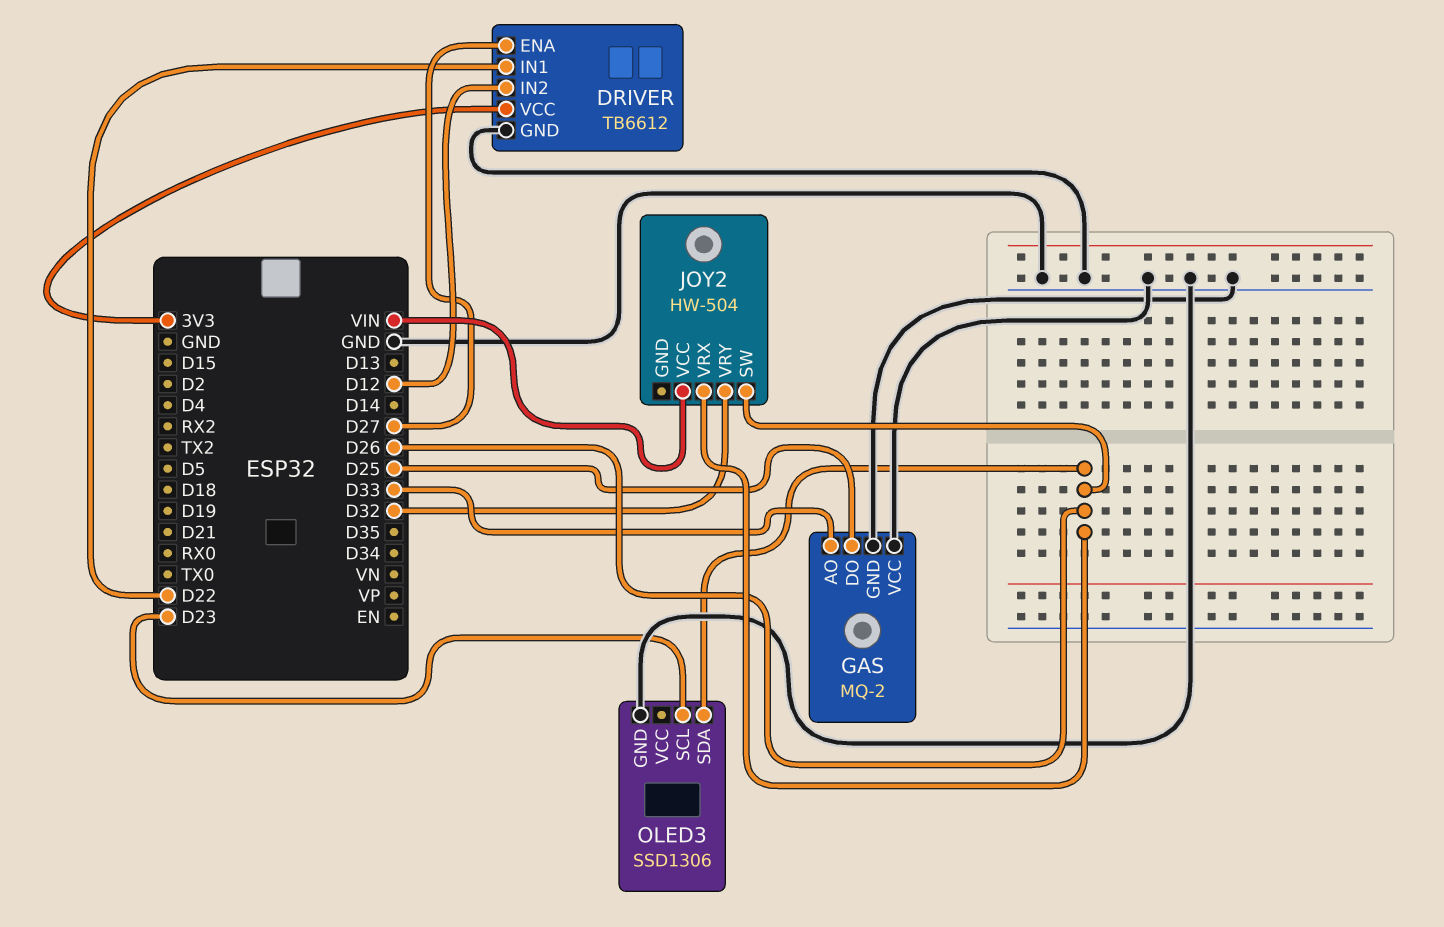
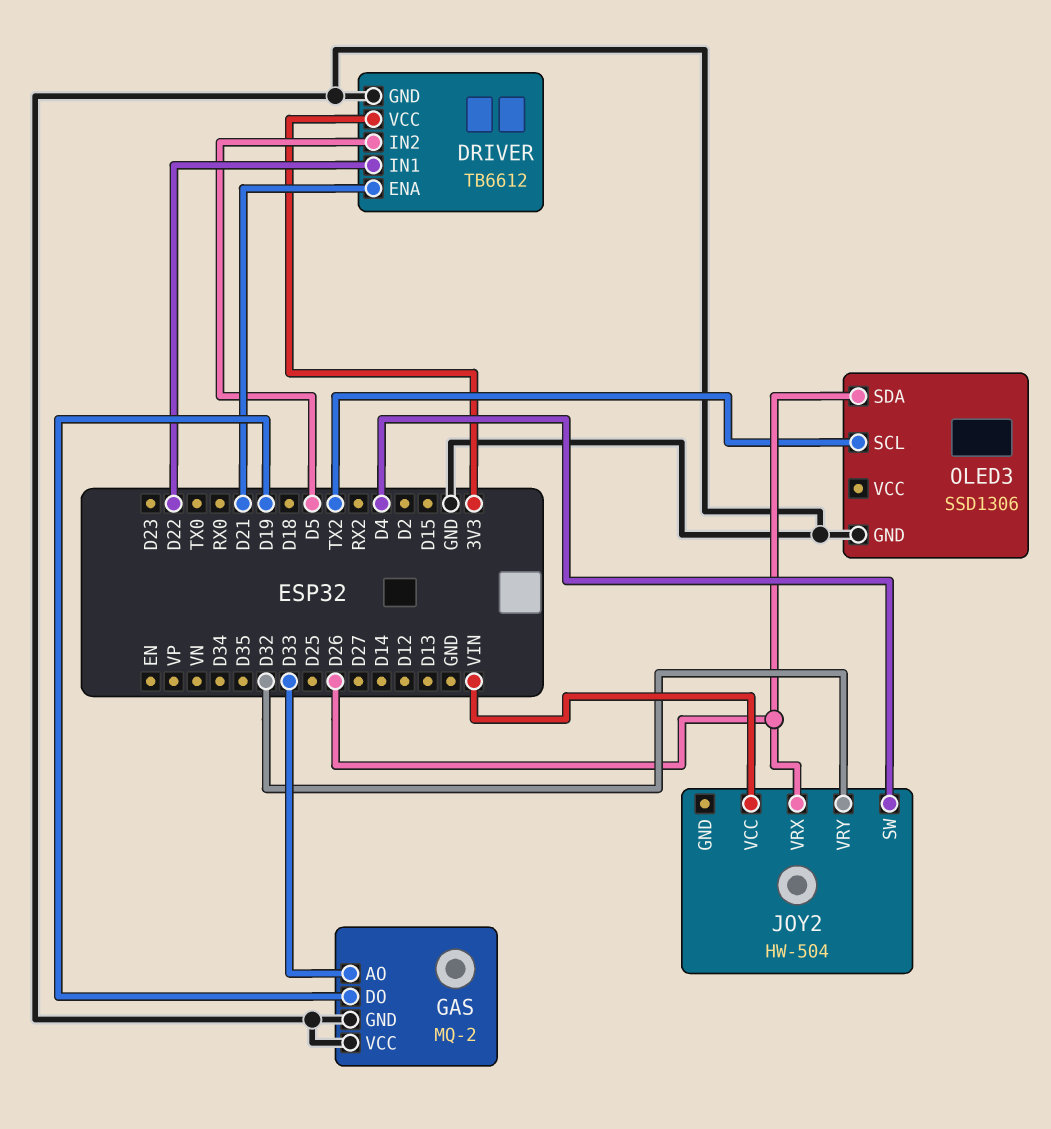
DRIVER pin ENA: D27 -> D21
DRIVER pin IN2: D12 -> D5
GAS pin DO: D25 -> D19
JOY2 pin SW: D26 -> D4
OLED3 pin SCL: D23 -> TX2

